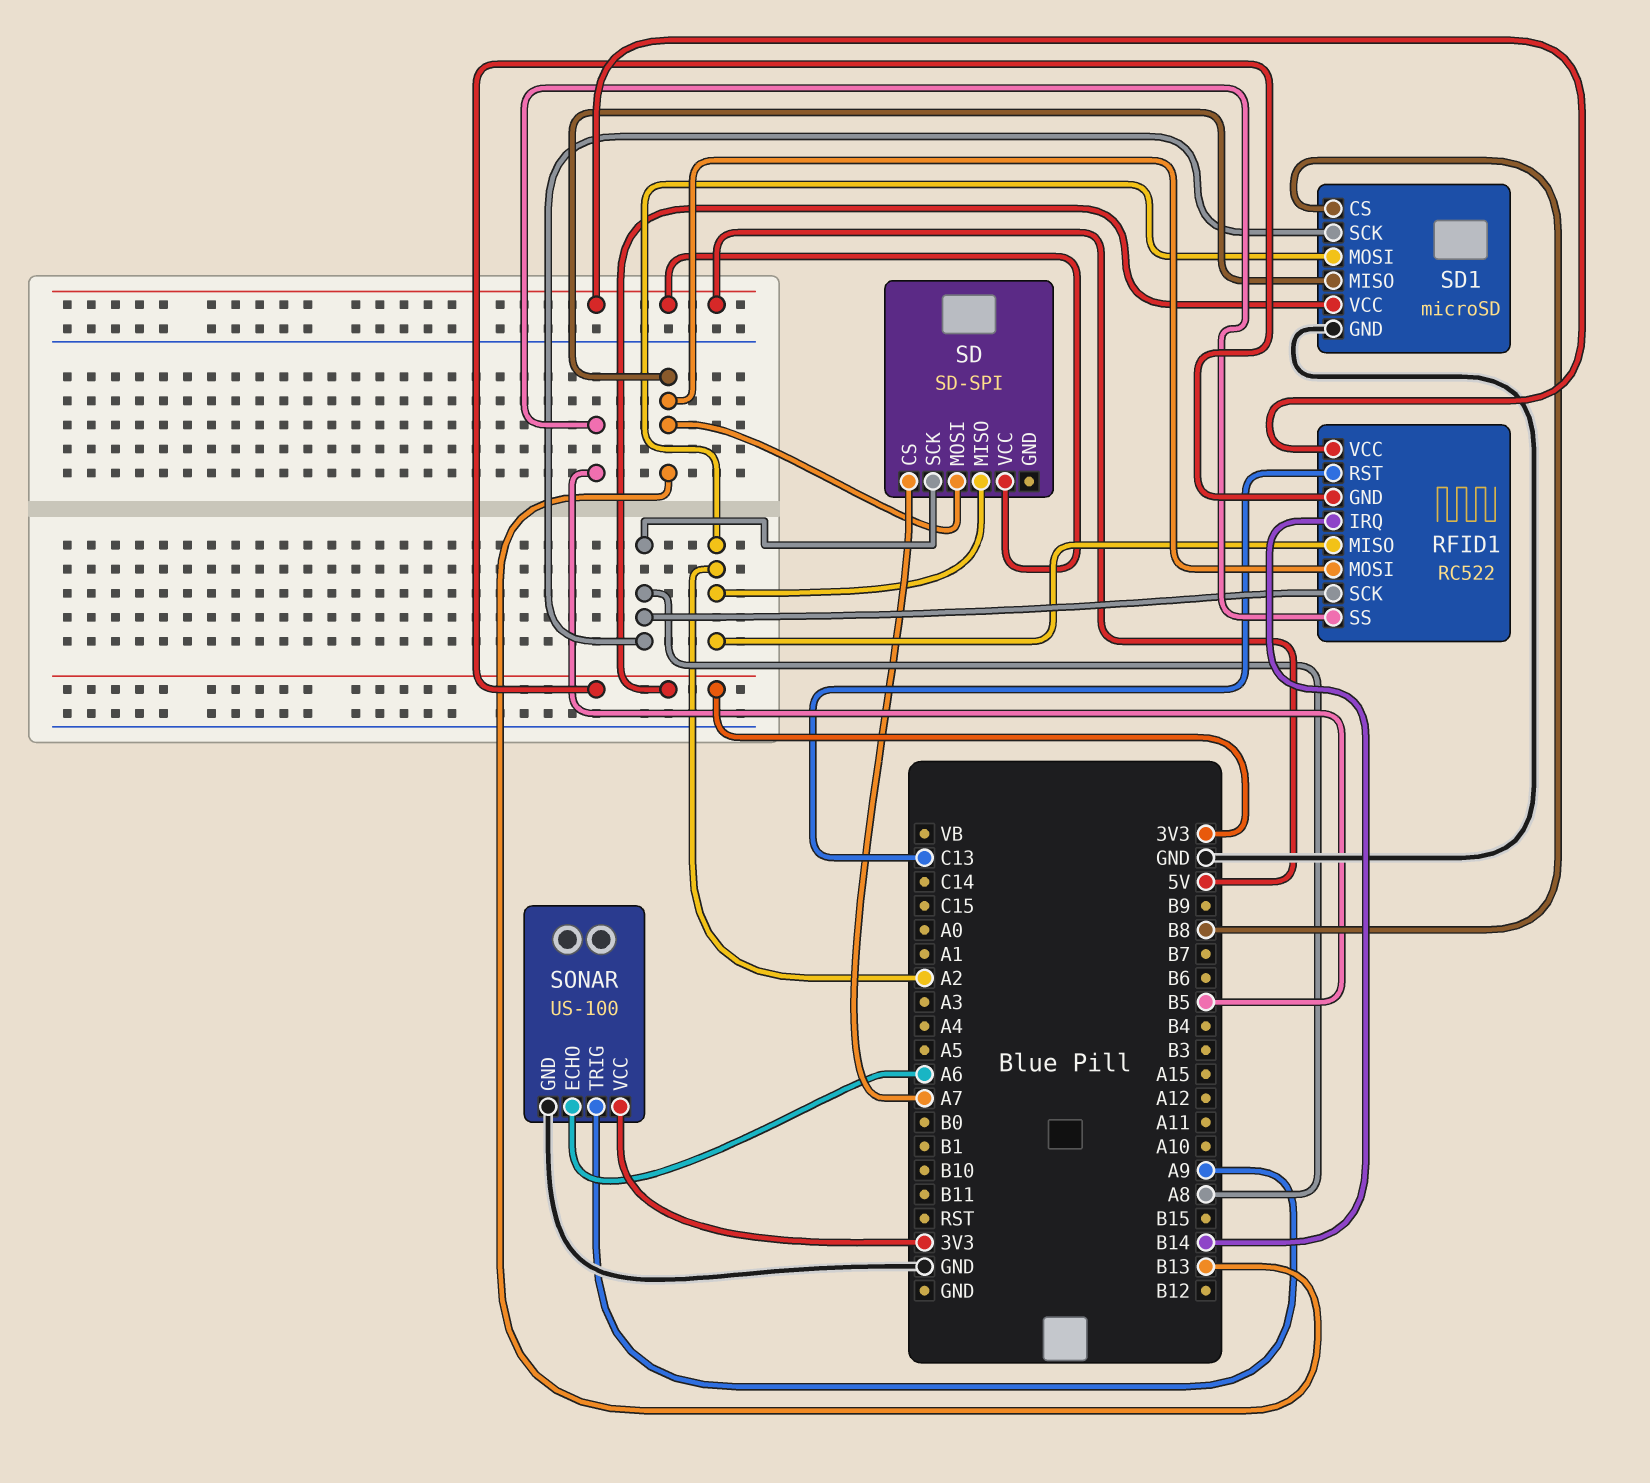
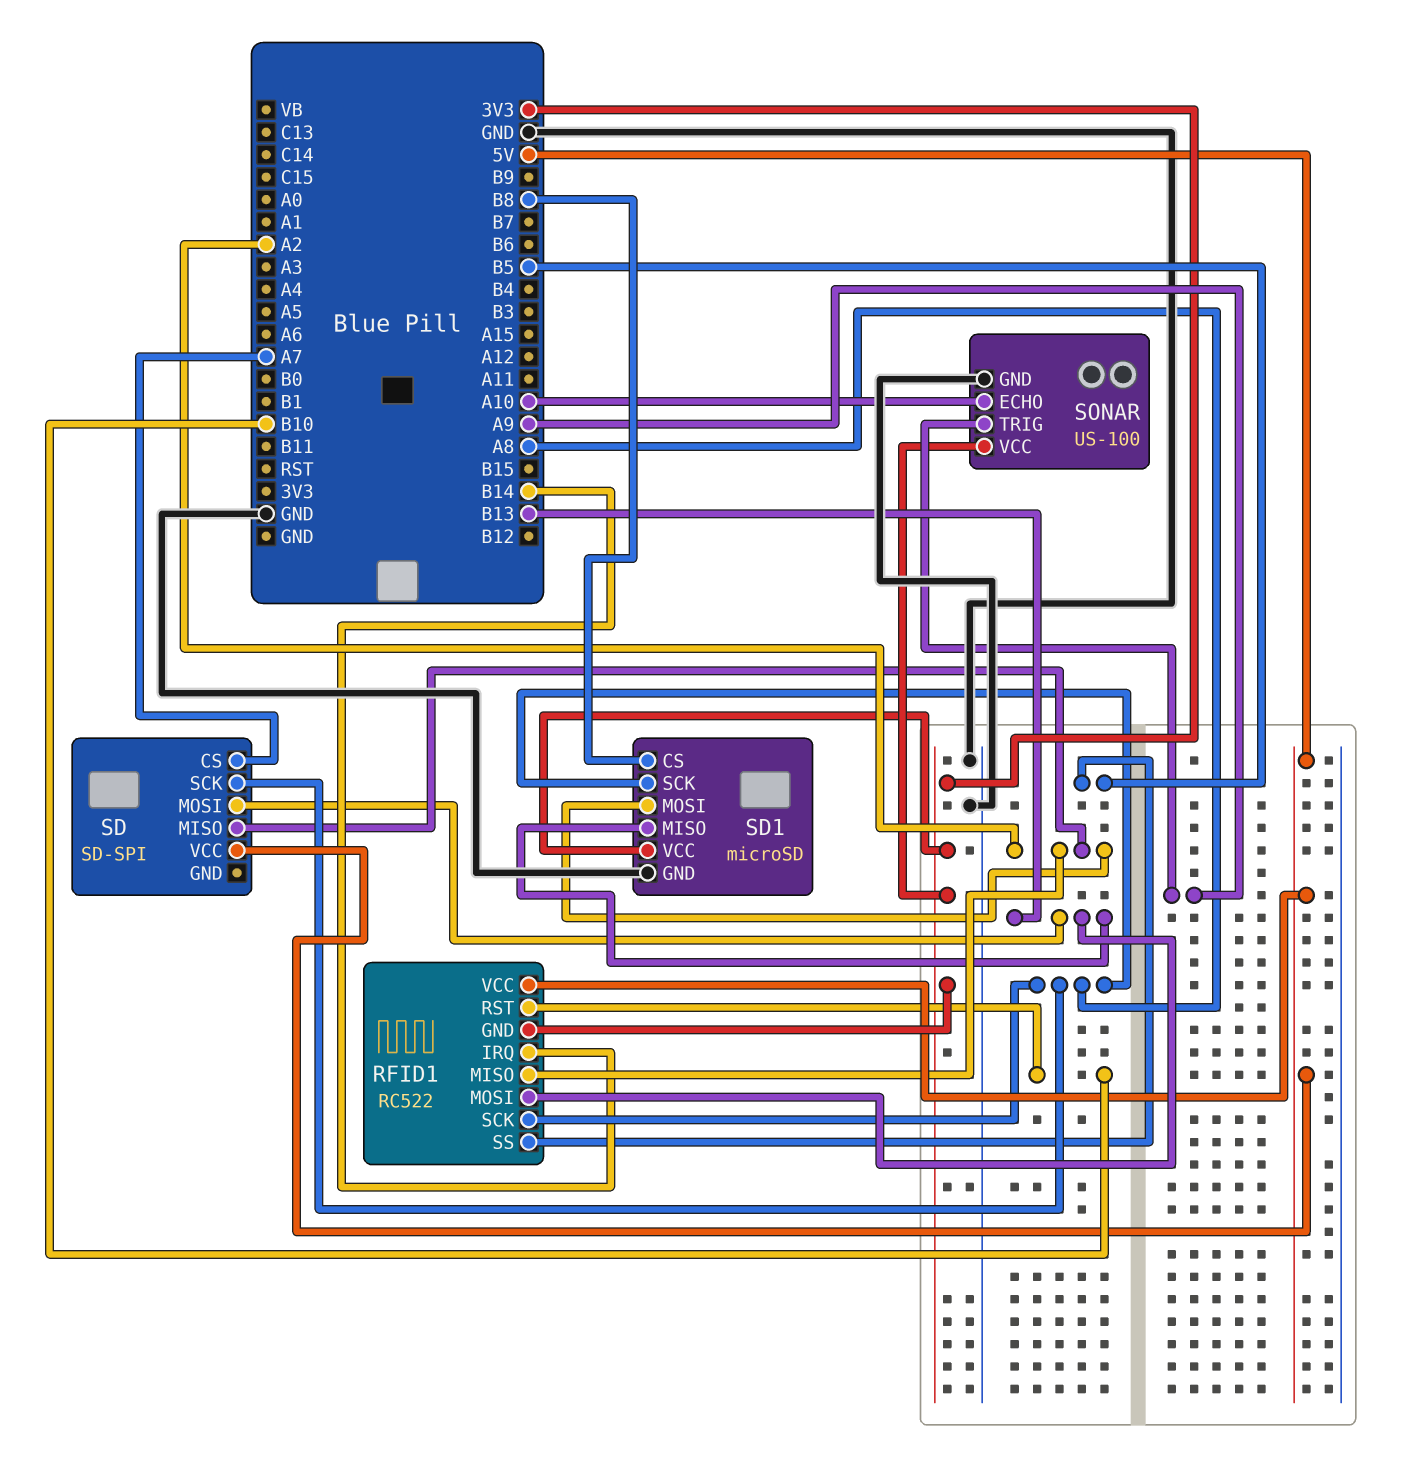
RFID1 pin RST: C13 -> B10
SONAR pin ECHO: A6 -> A10

